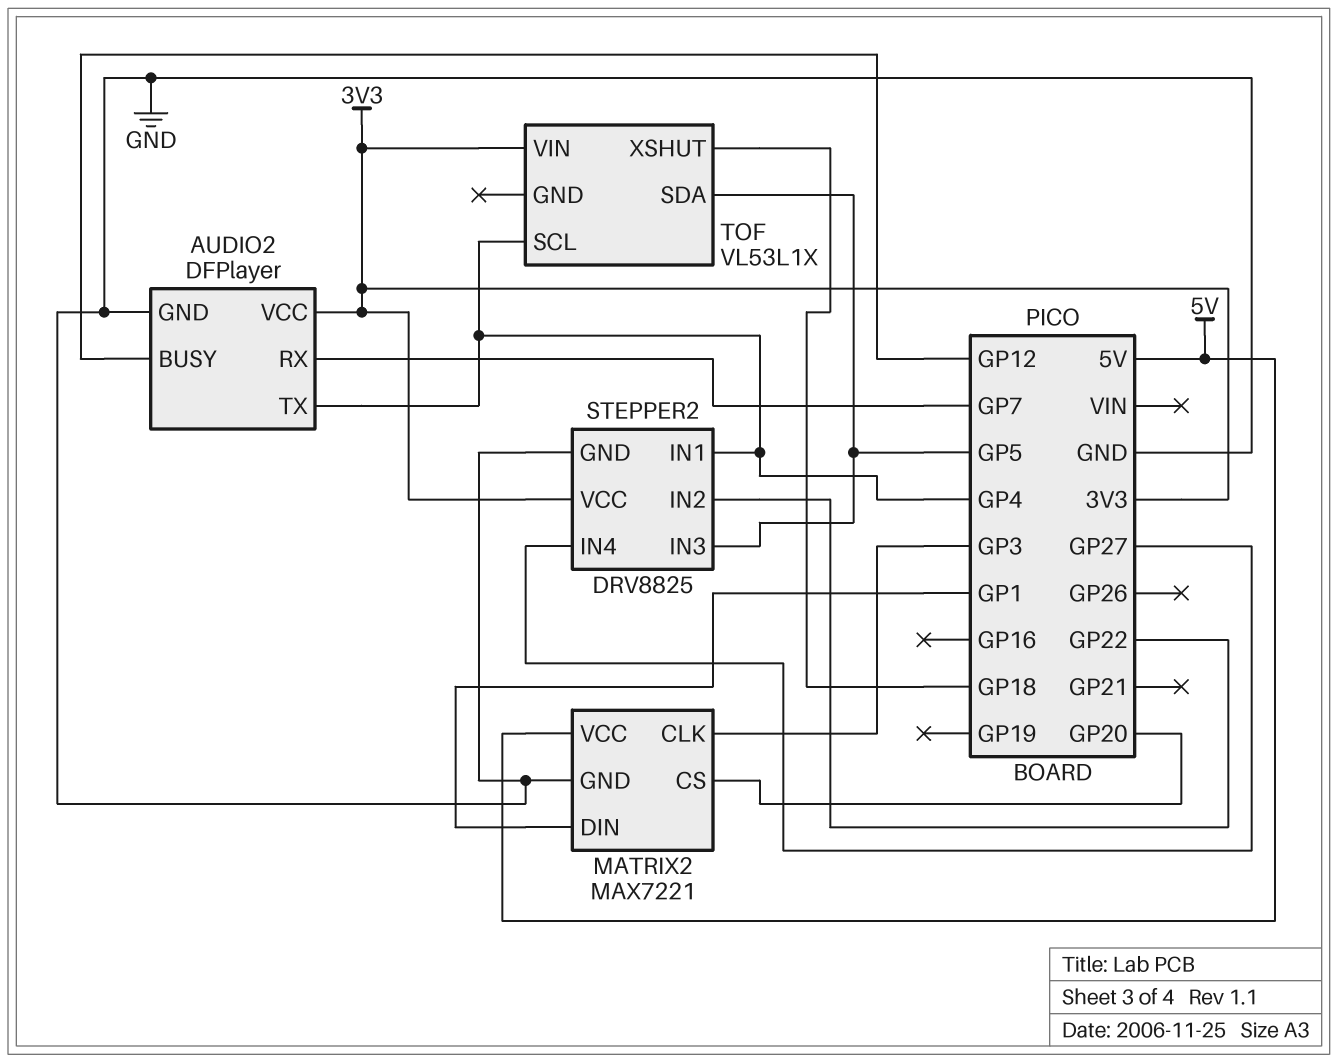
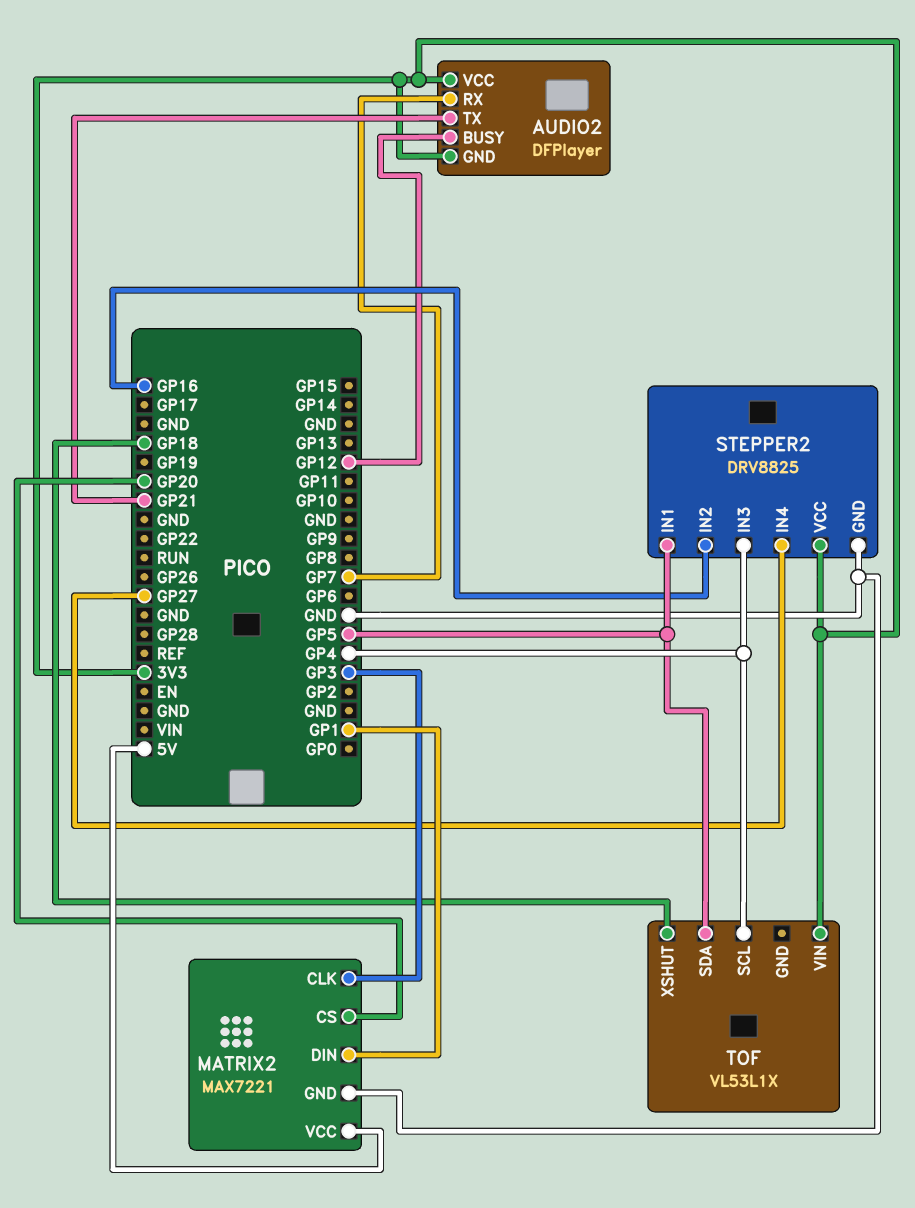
AUDIO2 pin GND: GND -> 3V3
AUDIO2 pin TX: GP4 -> GP21
STEPPER2 pin IN1: GP4 -> GP5
STEPPER2 pin IN2: GP22 -> GP16
STEPPER2 pin IN3: GP5 -> GP4

